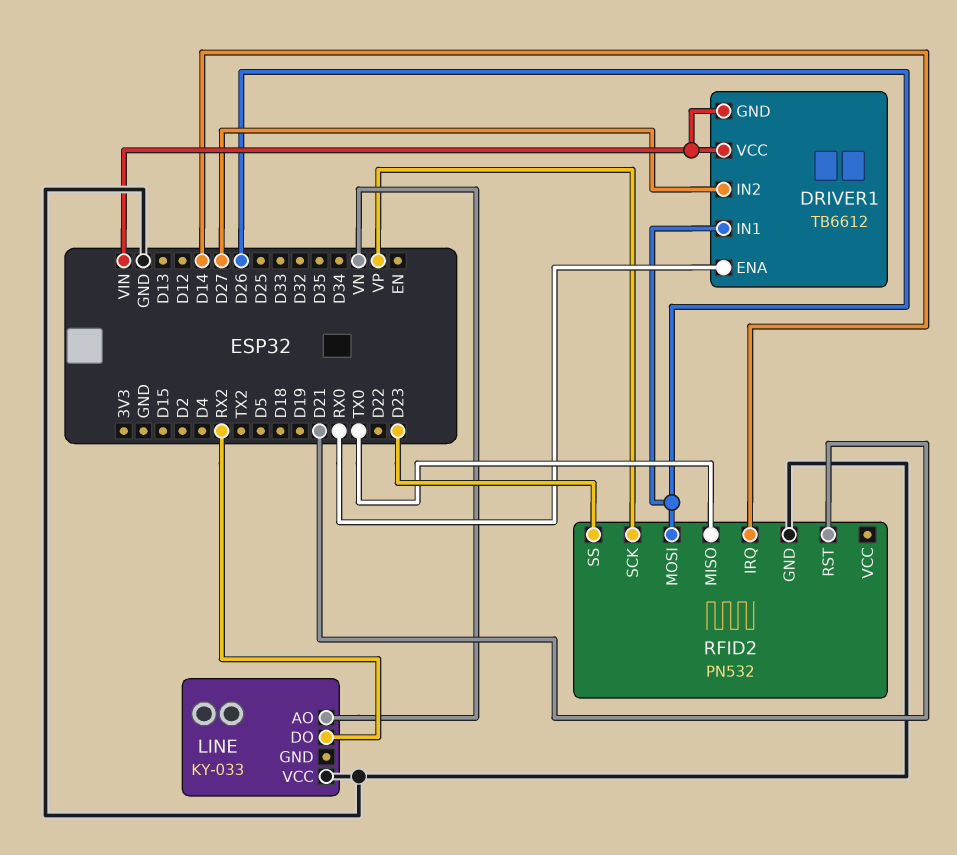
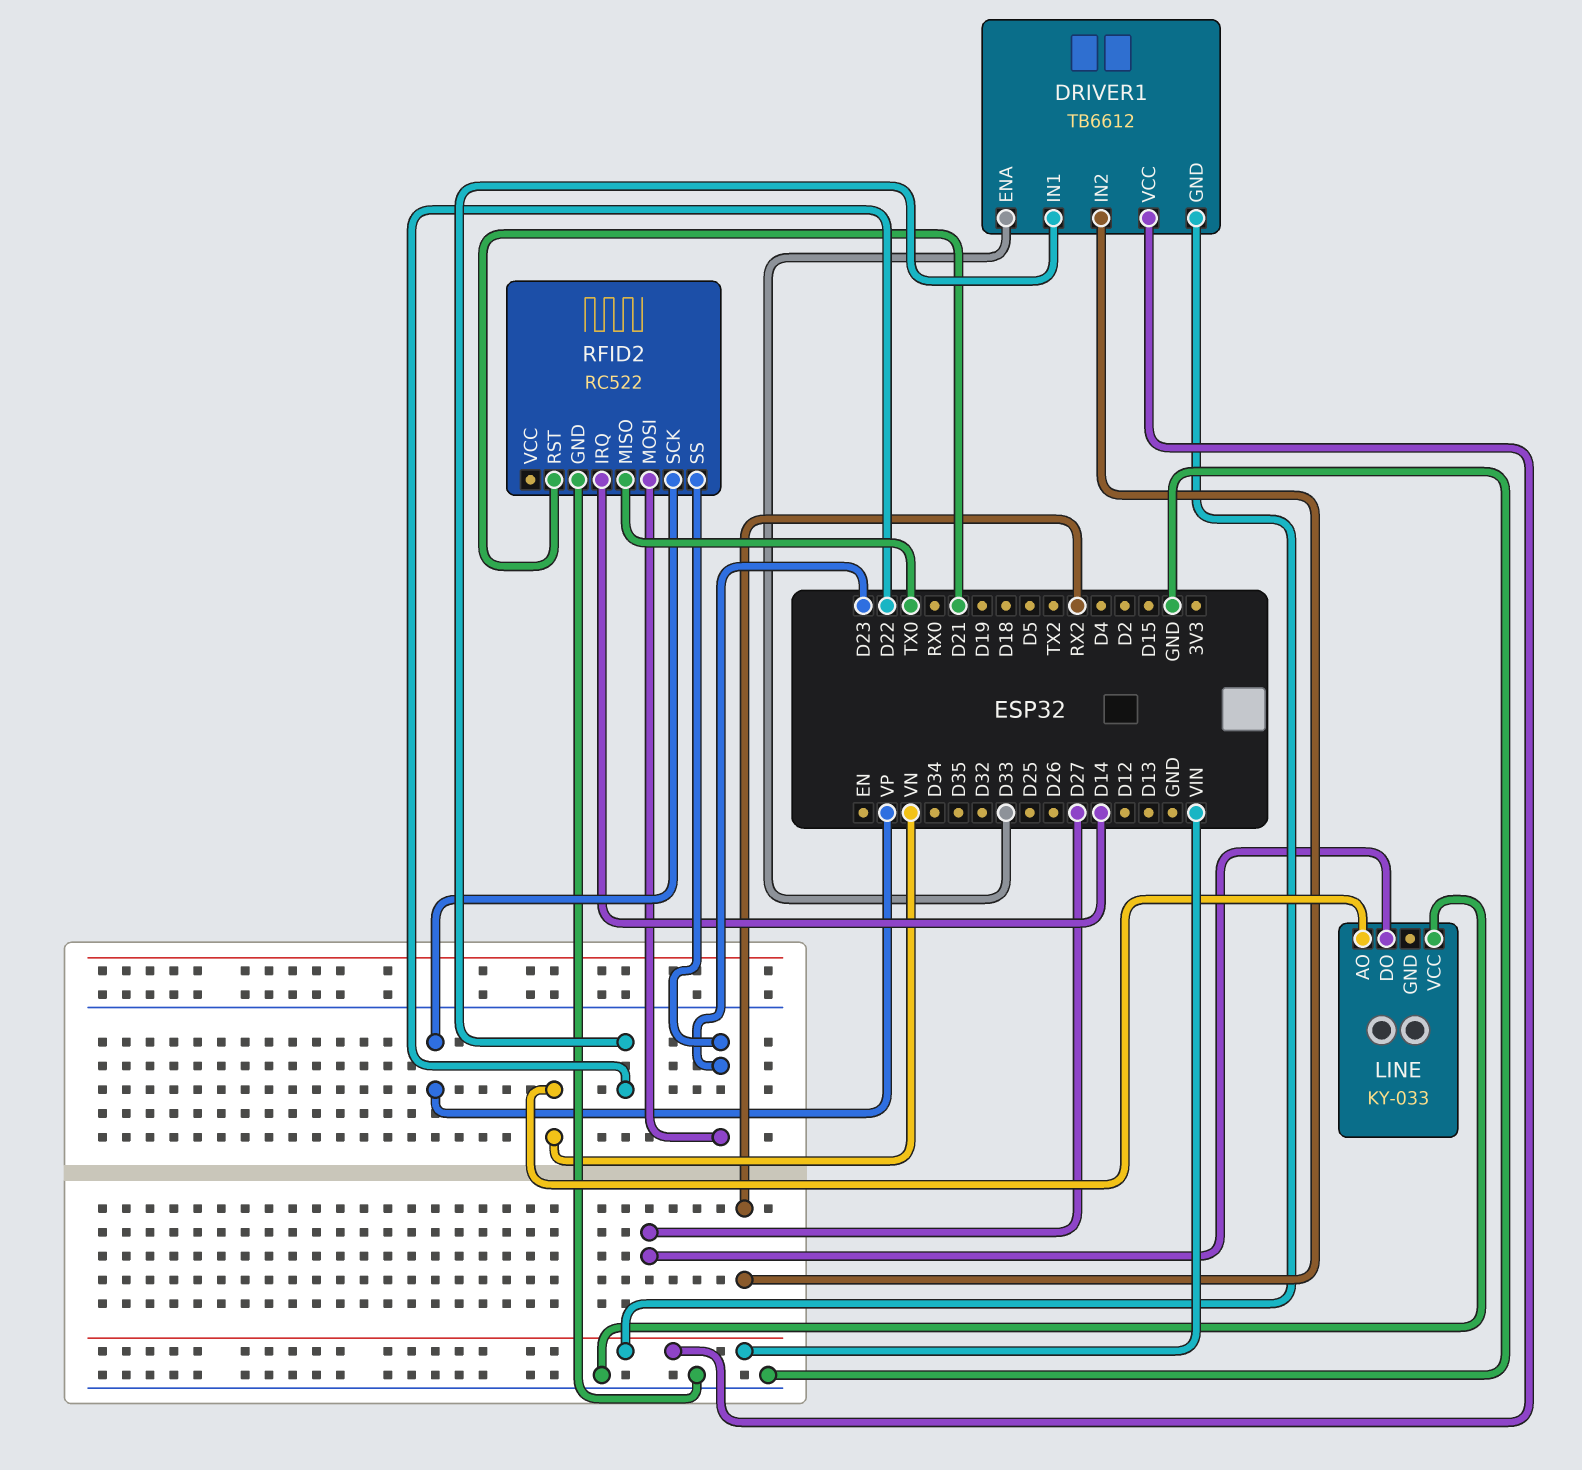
DRIVER1 pin ENA: RX0 -> D33
DRIVER1 pin IN1: D26 -> D22
DRIVER1 pin IN2: D27 -> RX2
LINE pin DO: RX2 -> D27
RFID2: PN532 -> RC522
RFID2 pin MOSI: D26 -> D23

